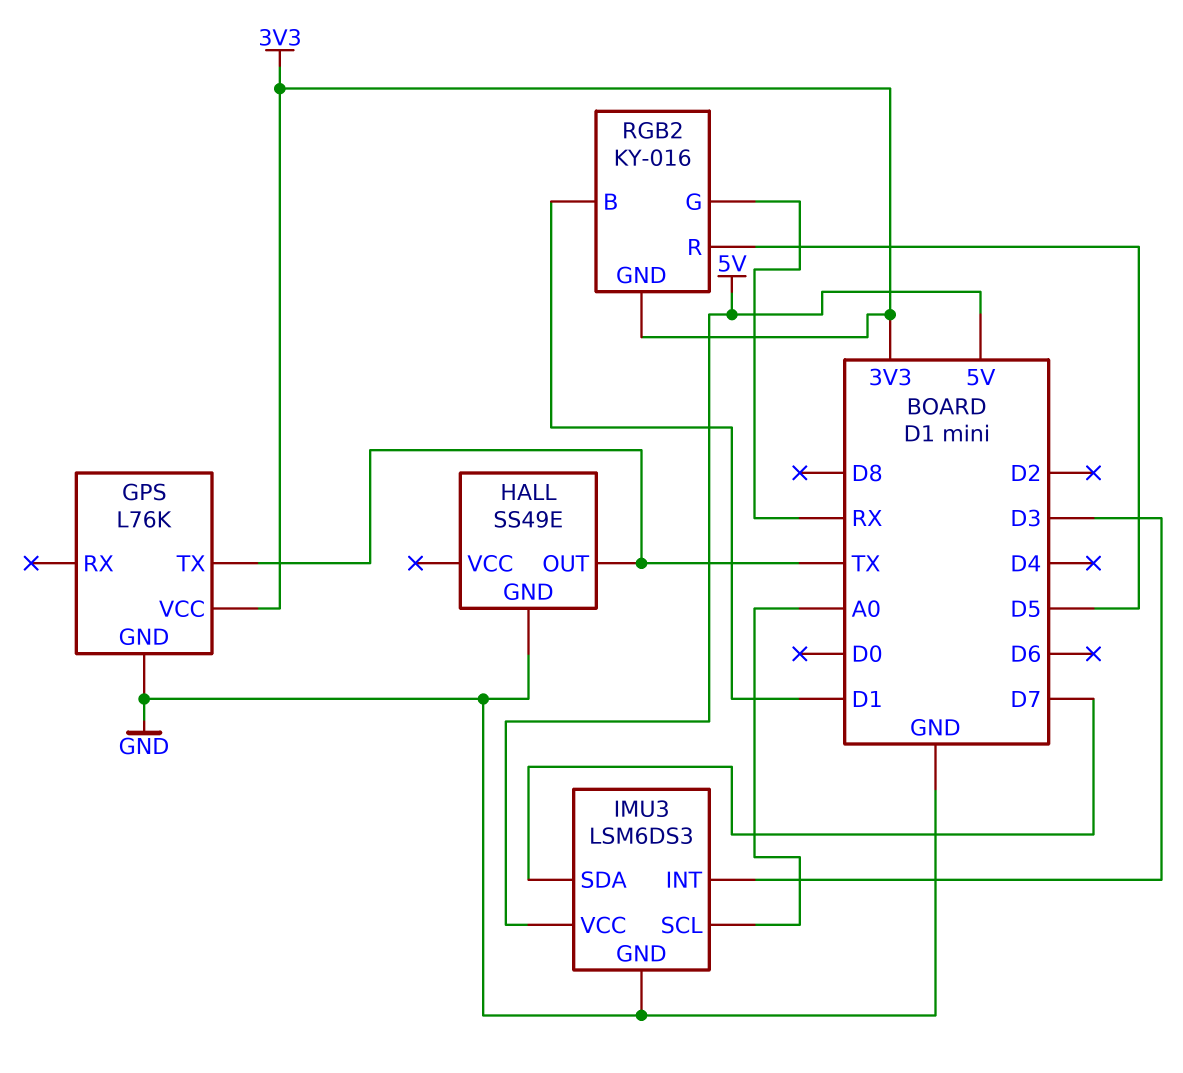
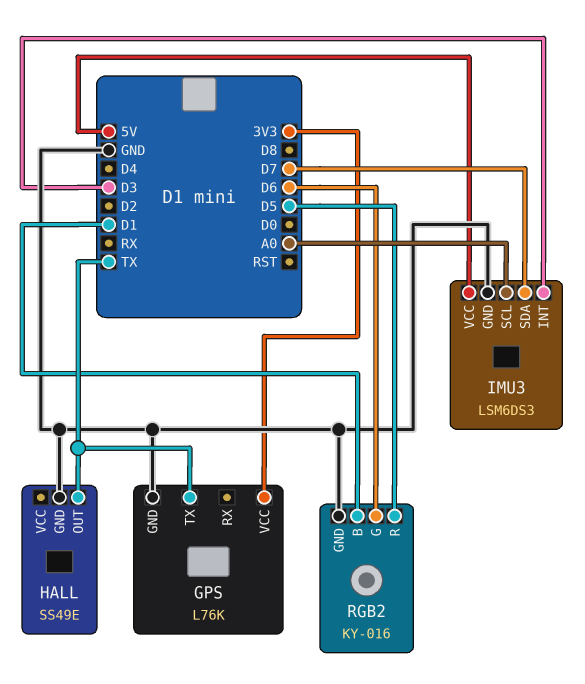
RGB2 pin G: RX -> D6
RGB2 pin GND: 3V3 -> GND

